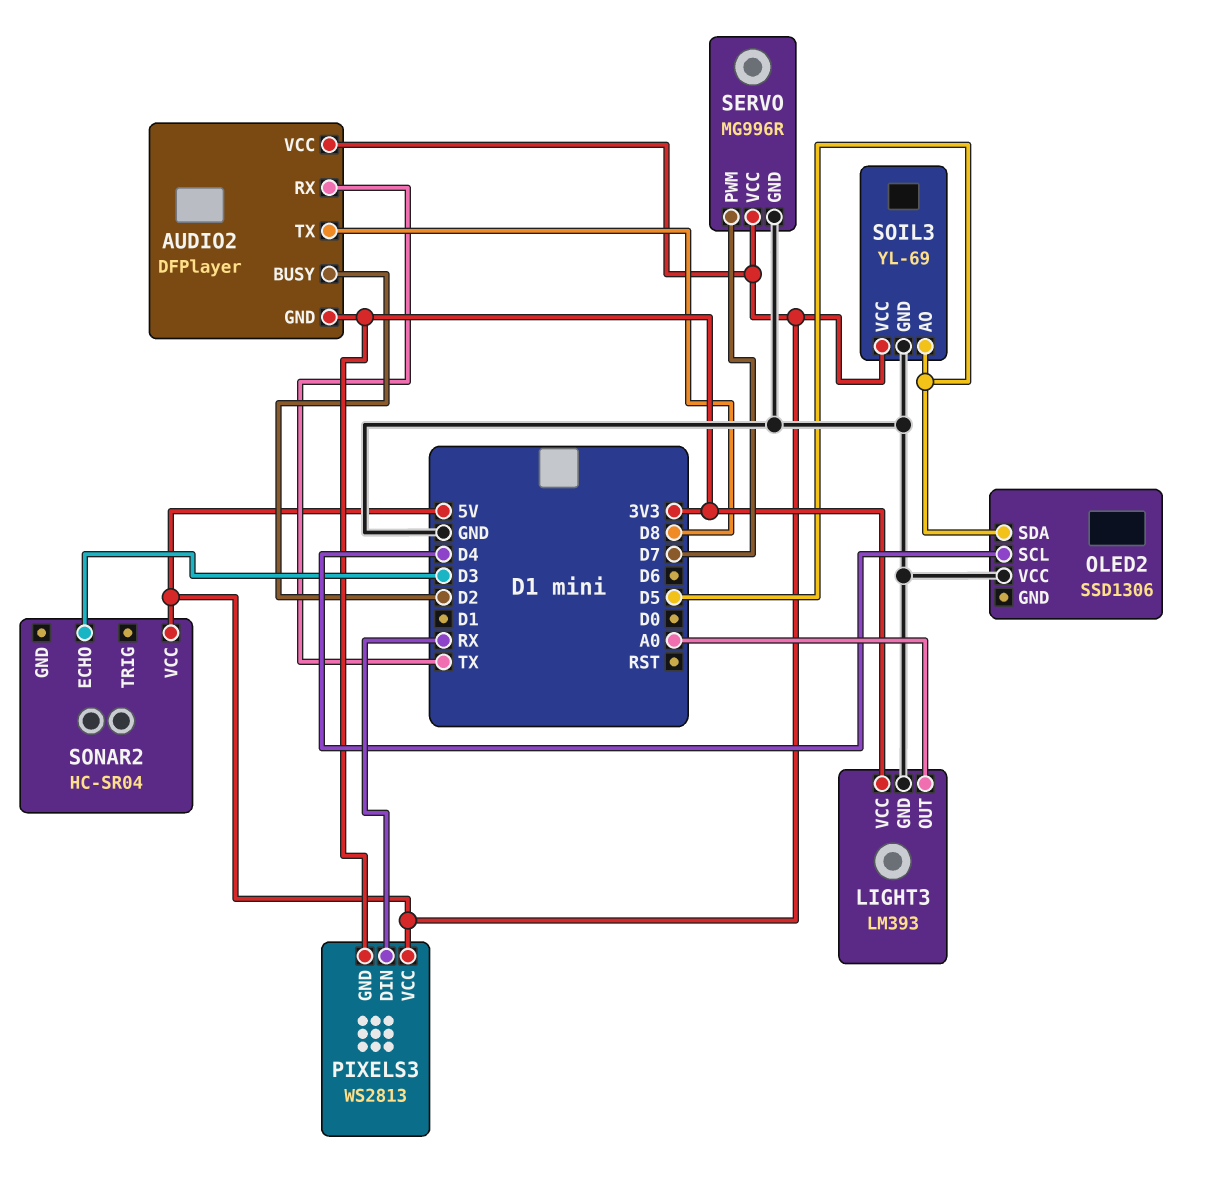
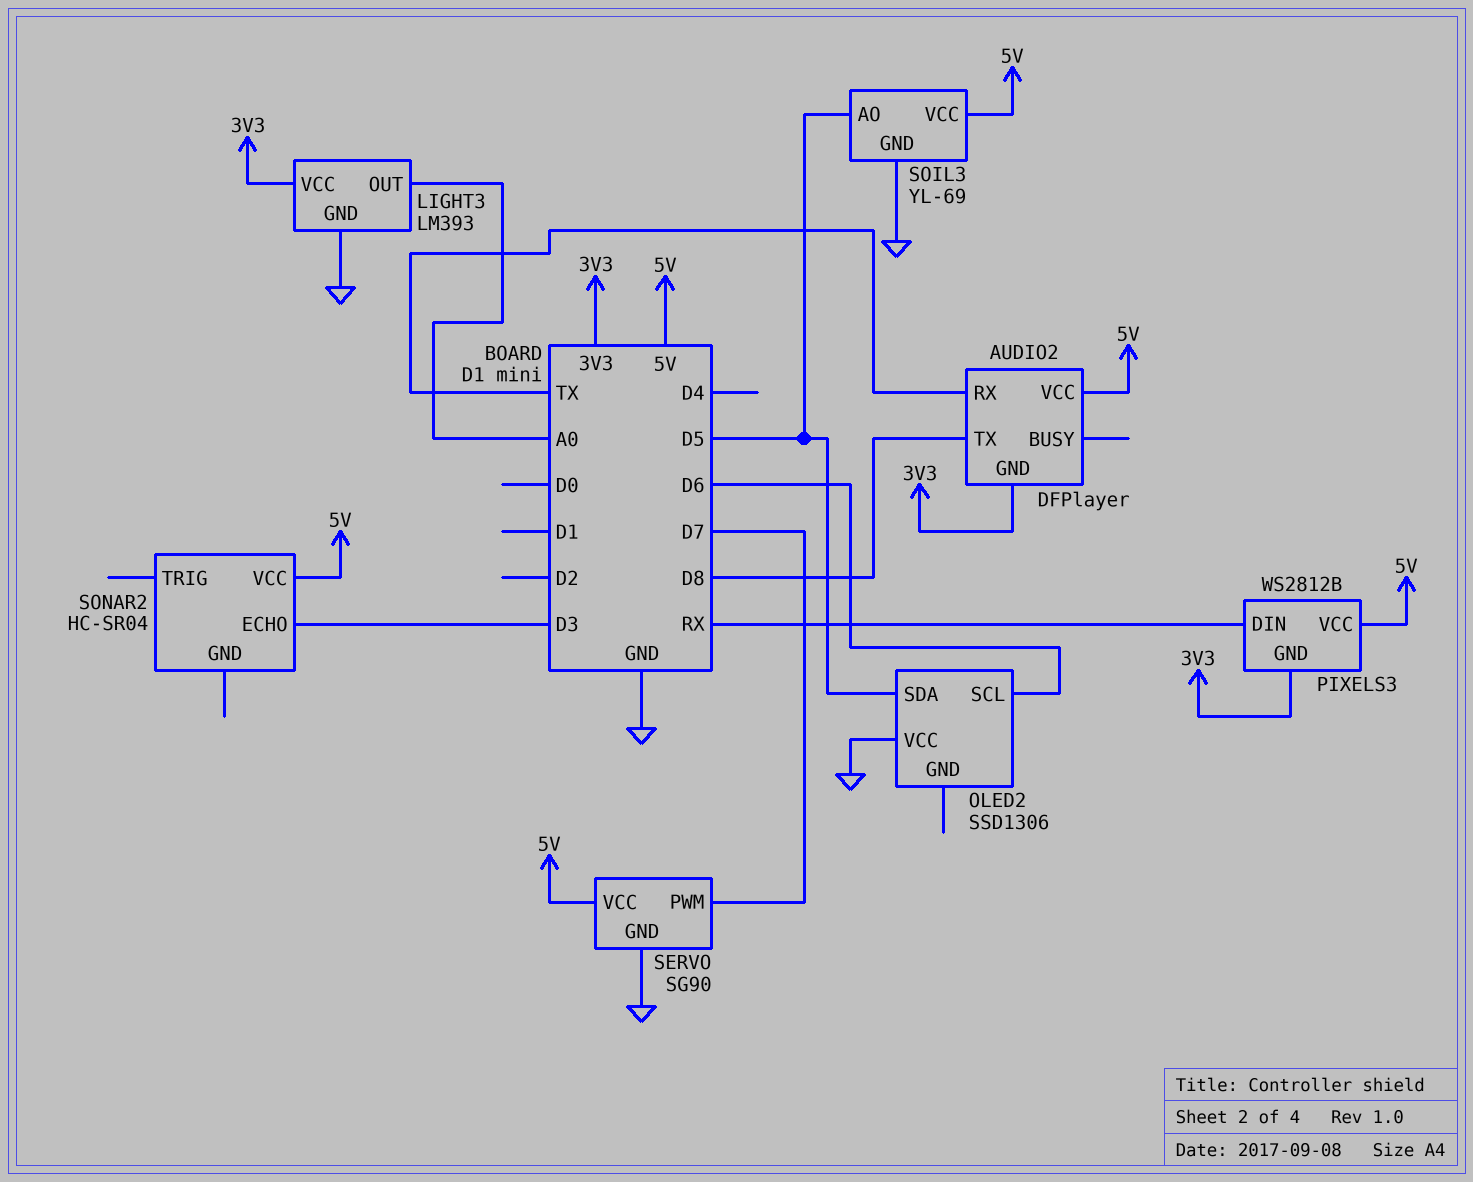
AUDIO2 pin BUSY: D2 -> none
OLED2 pin SCL: D4 -> D6
PIXELS3: WS2813 -> WS2812B
SERVO: MG996R -> SG90

